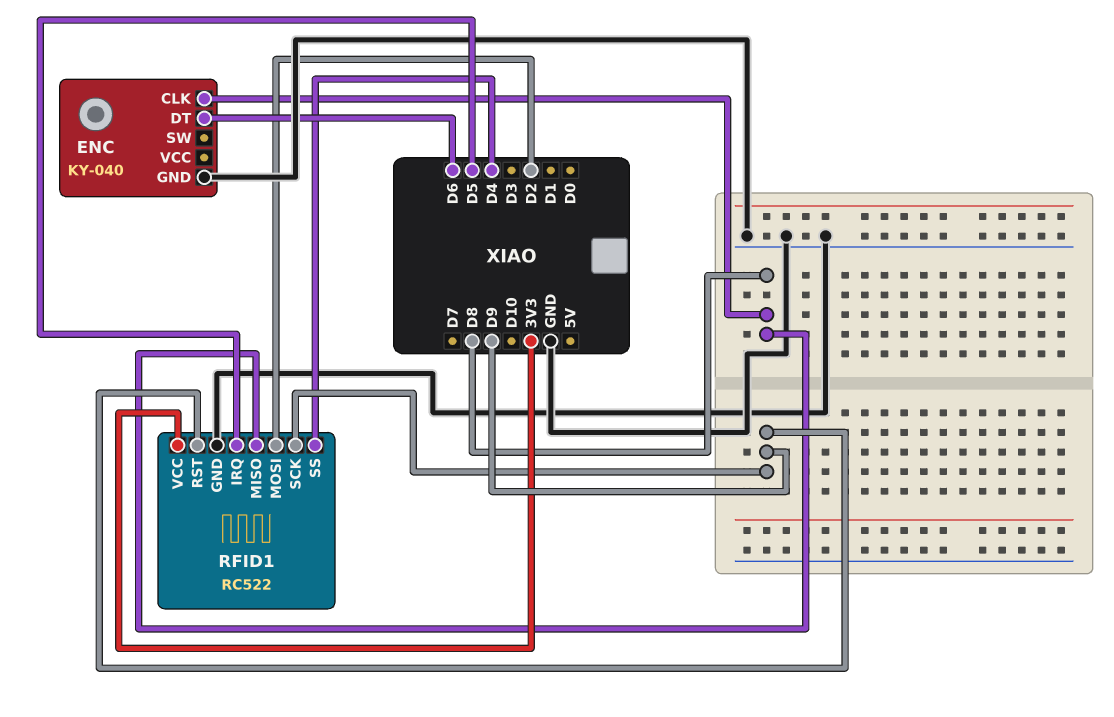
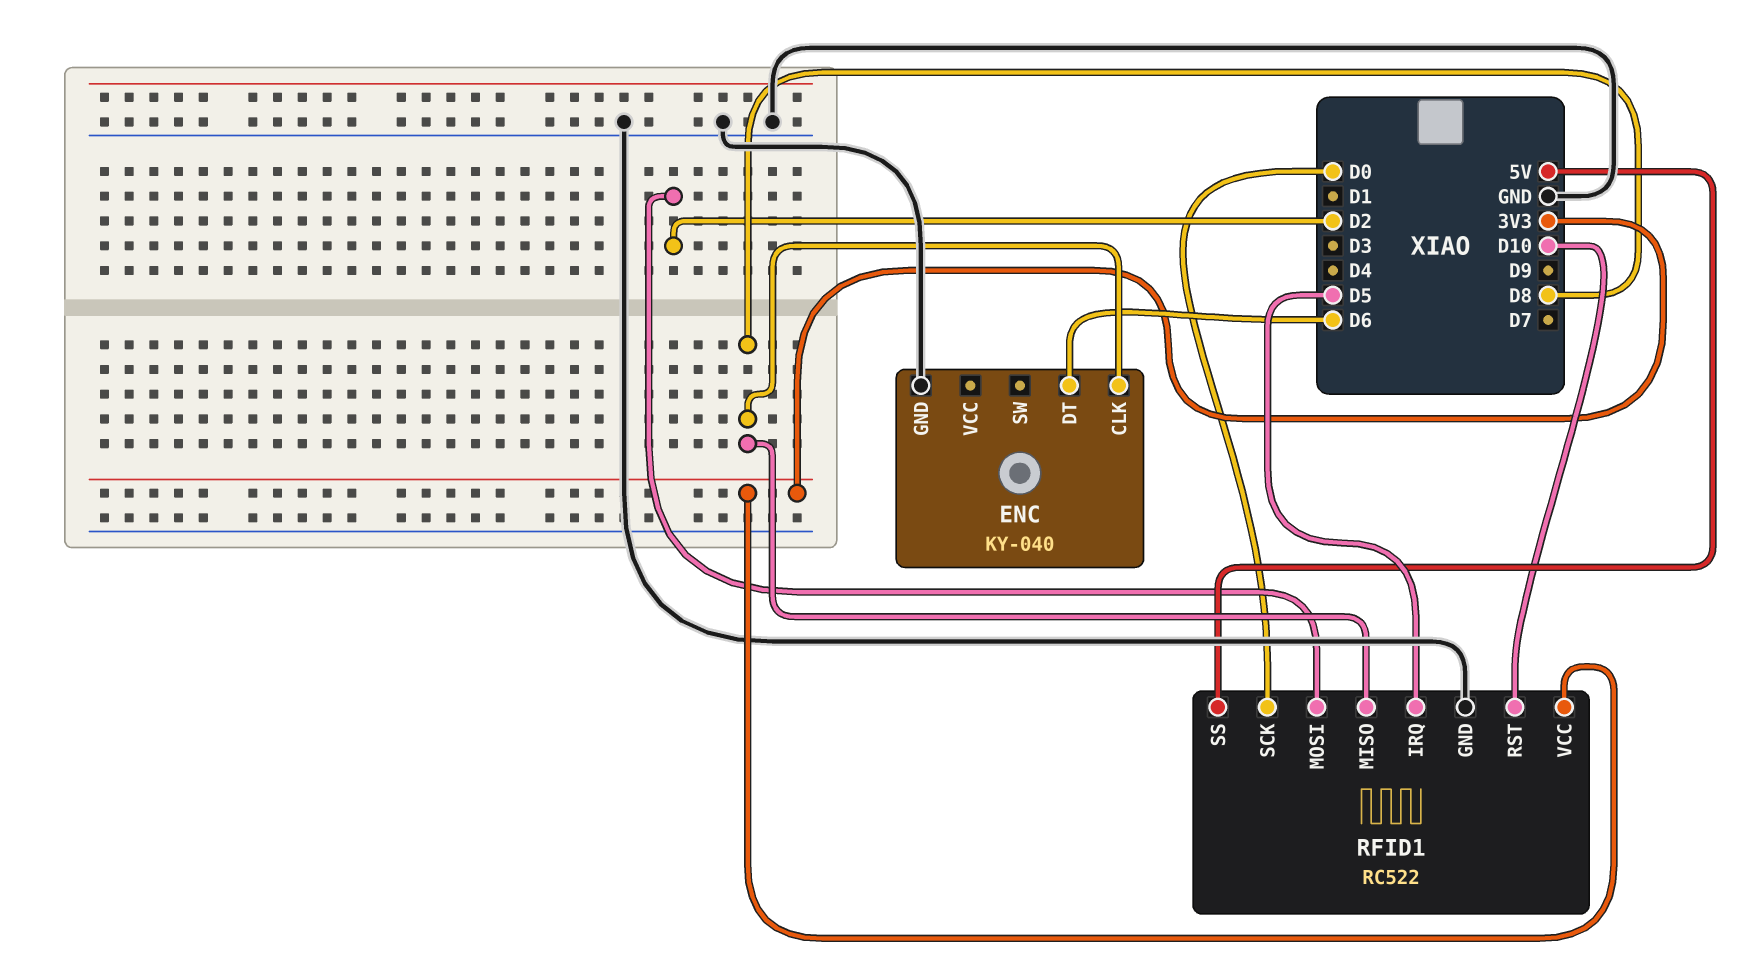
RFID1 pin RST: D9 -> D10
RFID1 pin SCK: D9 -> D0
RFID1 pin SS: D4 -> 5V

